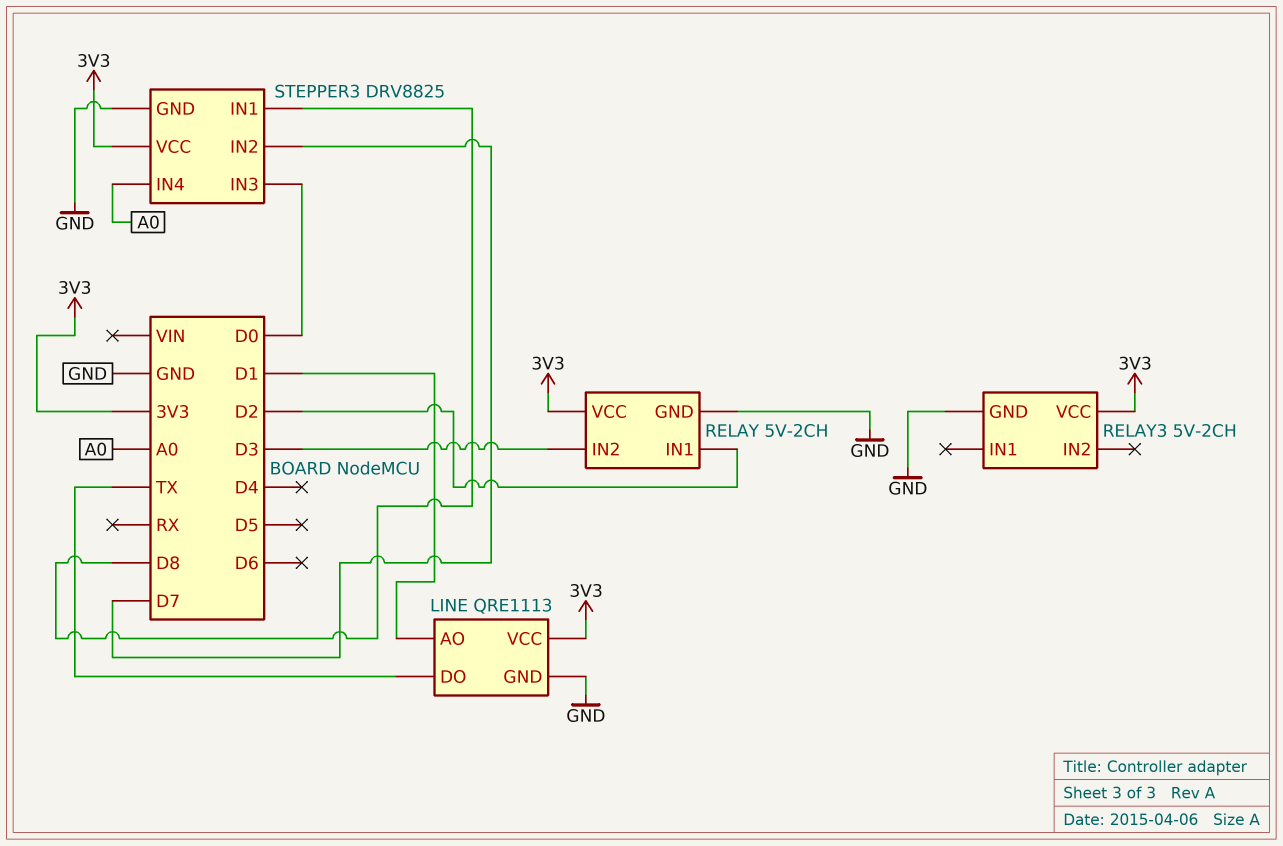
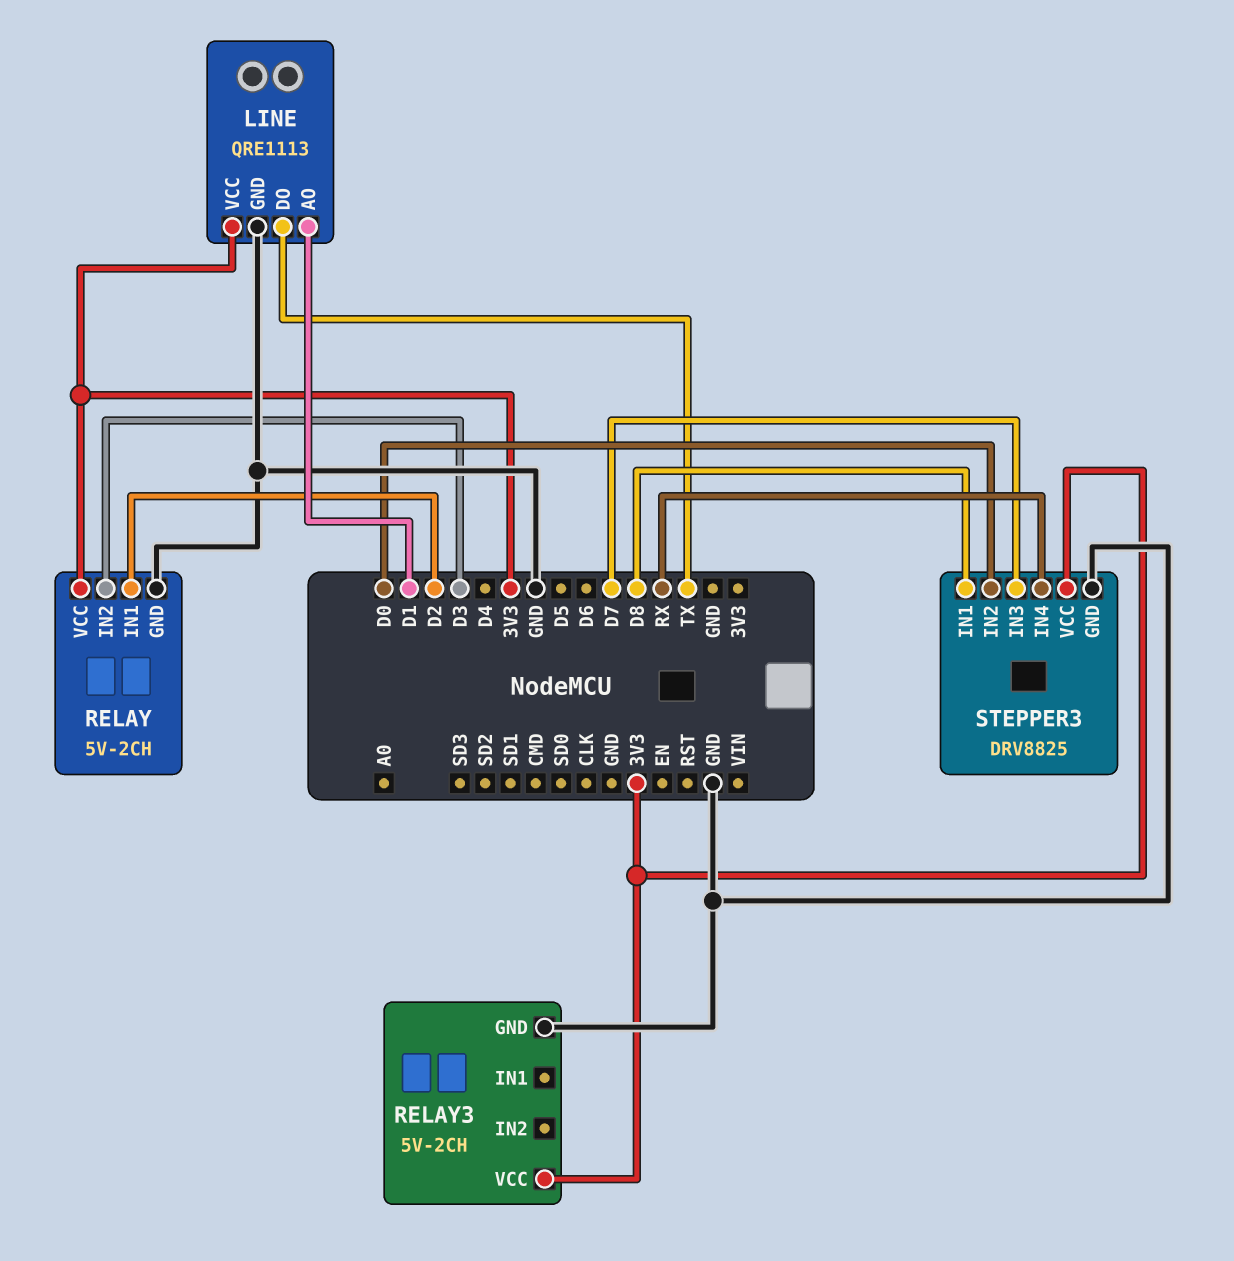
STEPPER3 pin IN2: D7 -> D0
STEPPER3 pin IN3: D0 -> D7
STEPPER3 pin IN4: A0 -> RX

